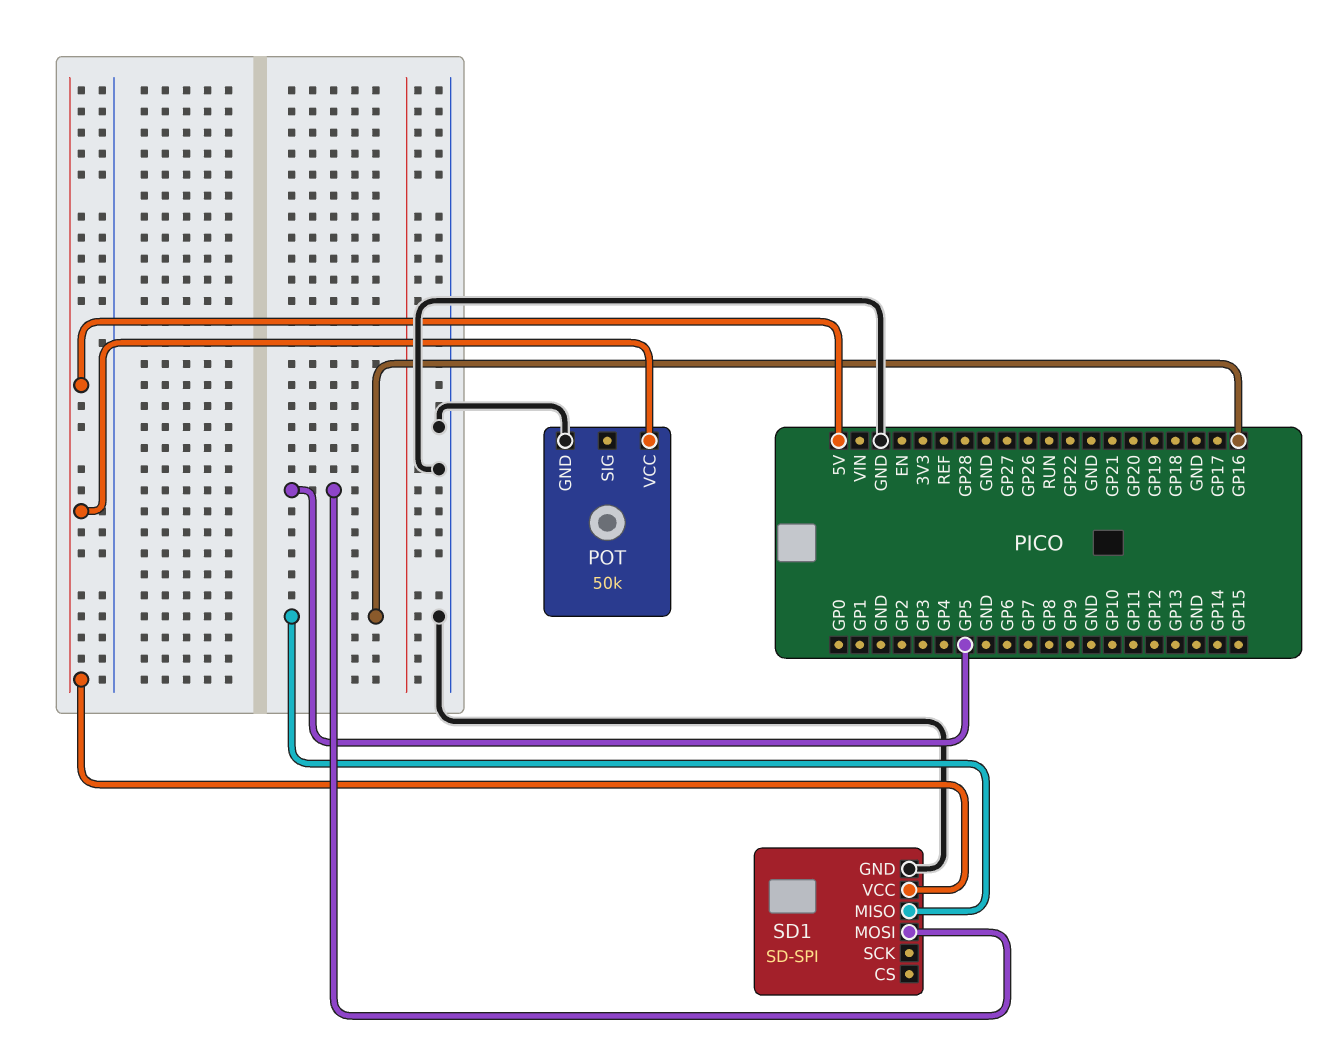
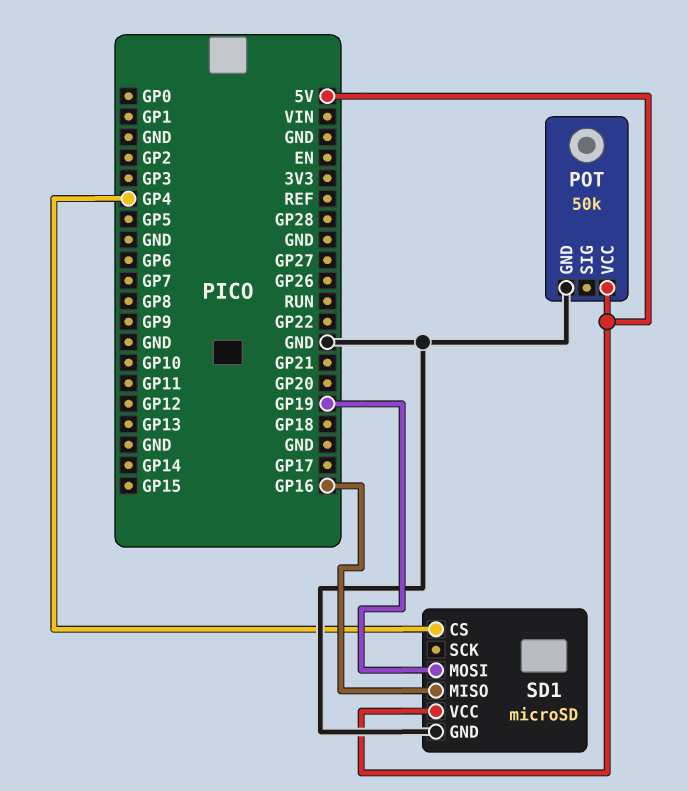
SD1: SD-SPI -> microSD
SD1 pin CS: none -> GP4
SD1 pin MOSI: GP5 -> GP19

